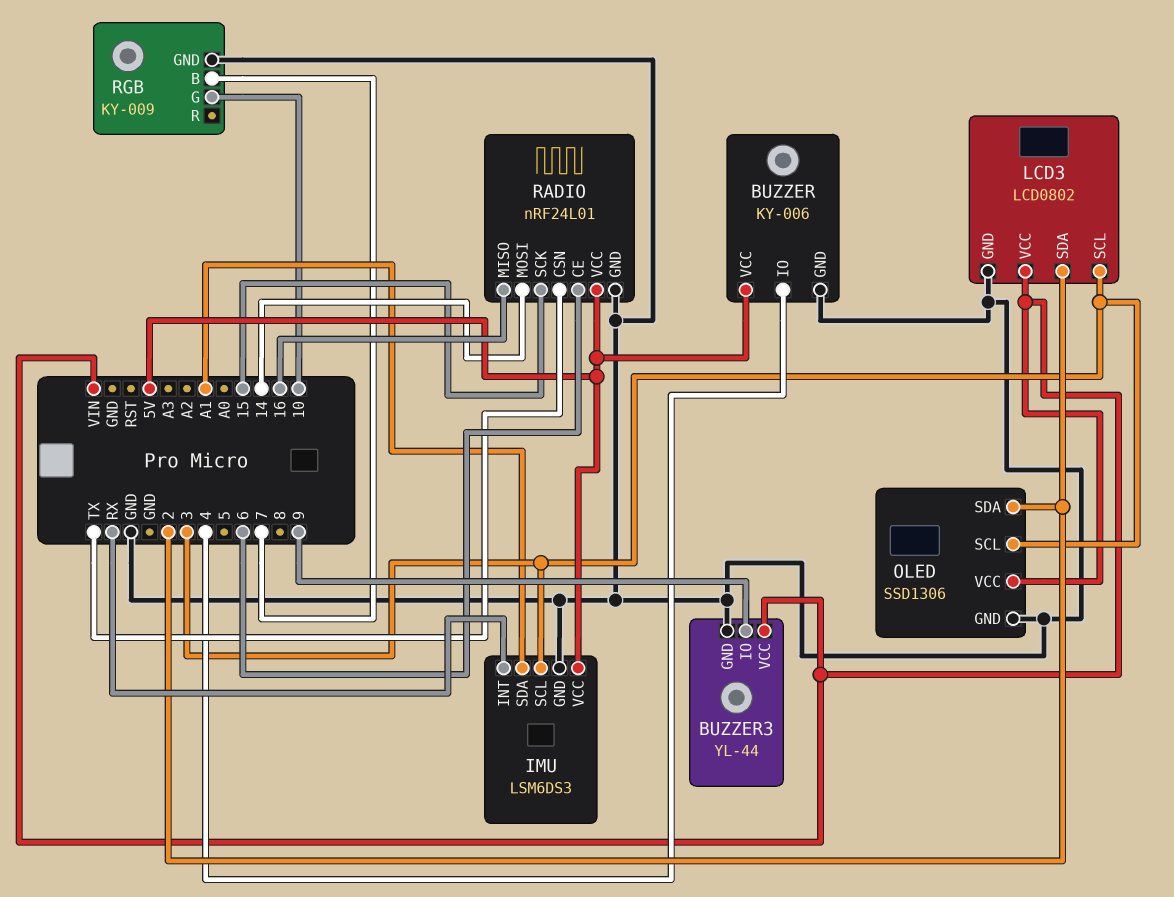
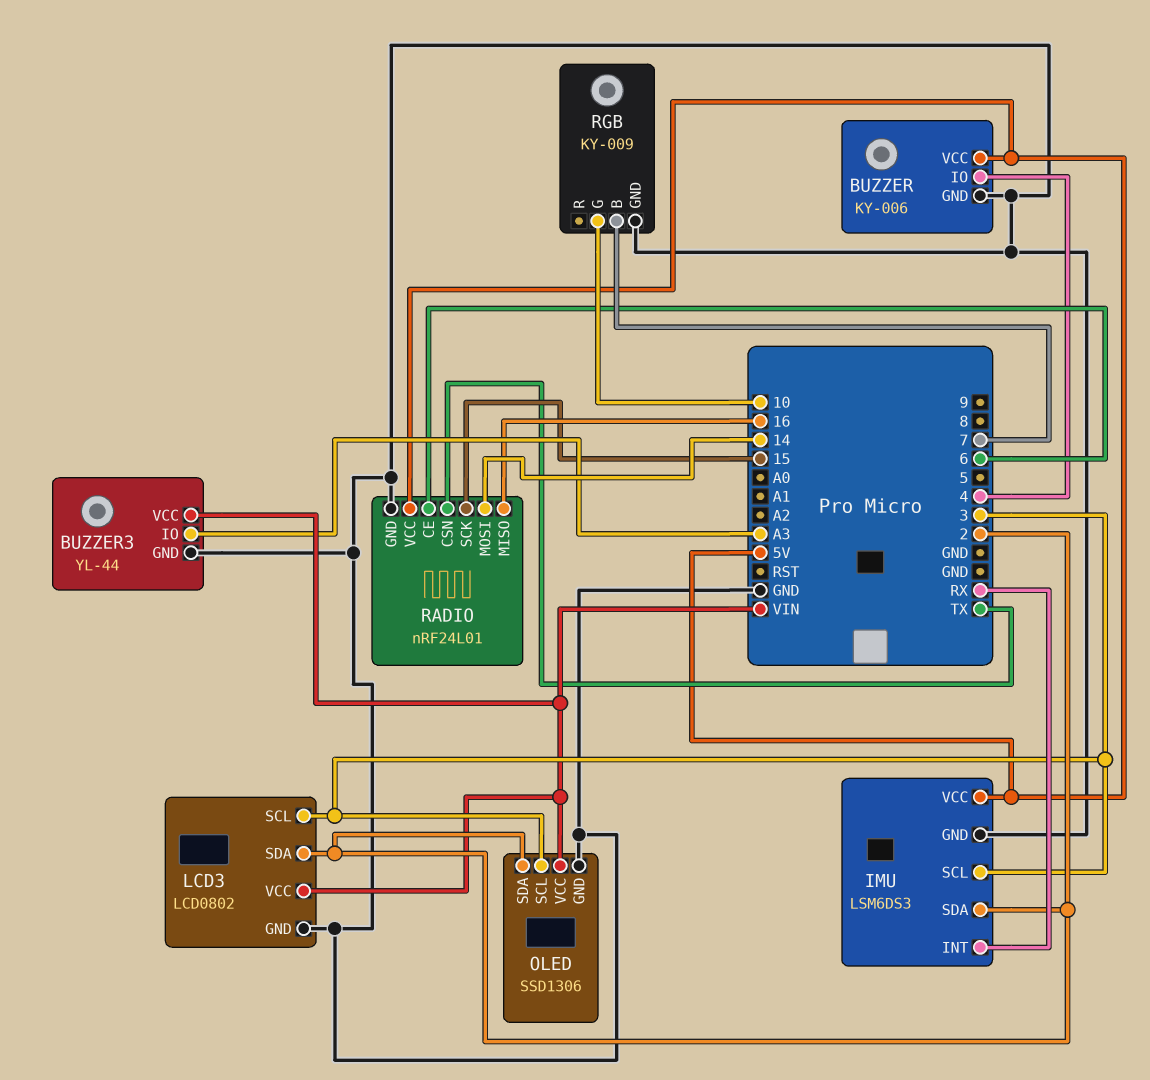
BUZZER3 pin IO: 9 -> A3
IMU pin SDA: A1 -> 2

